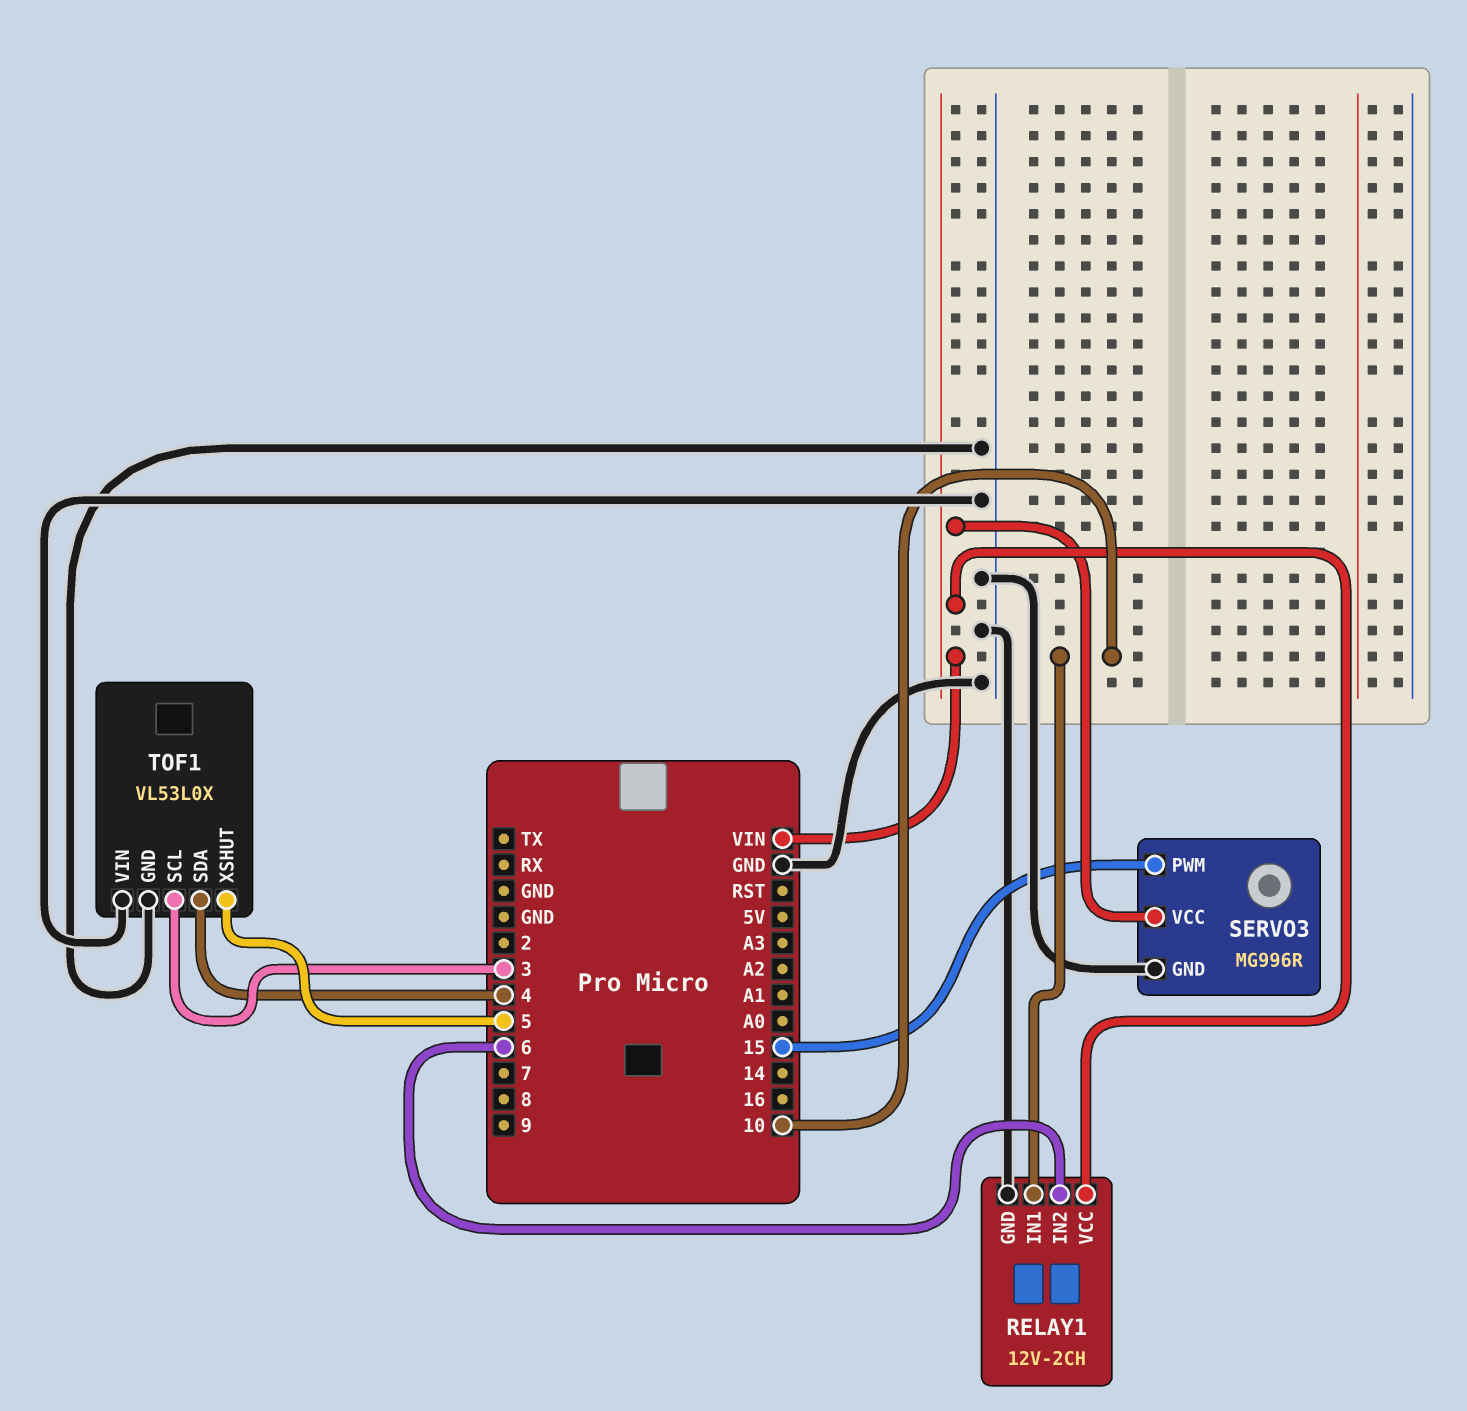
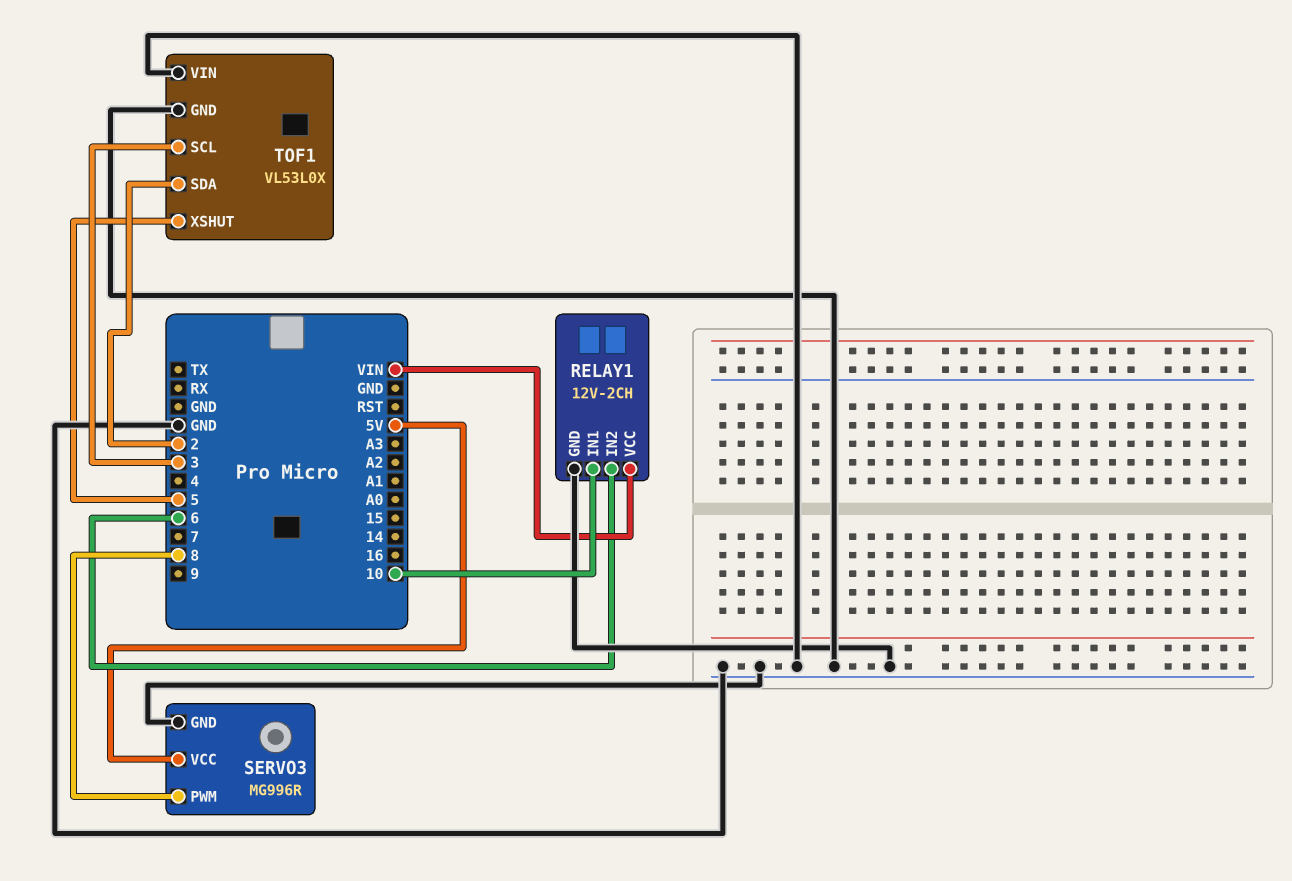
SERVO3 pin PWM: 15 -> 8
SERVO3 pin VCC: VIN -> 5V
TOF1 pin SDA: 4 -> 2

